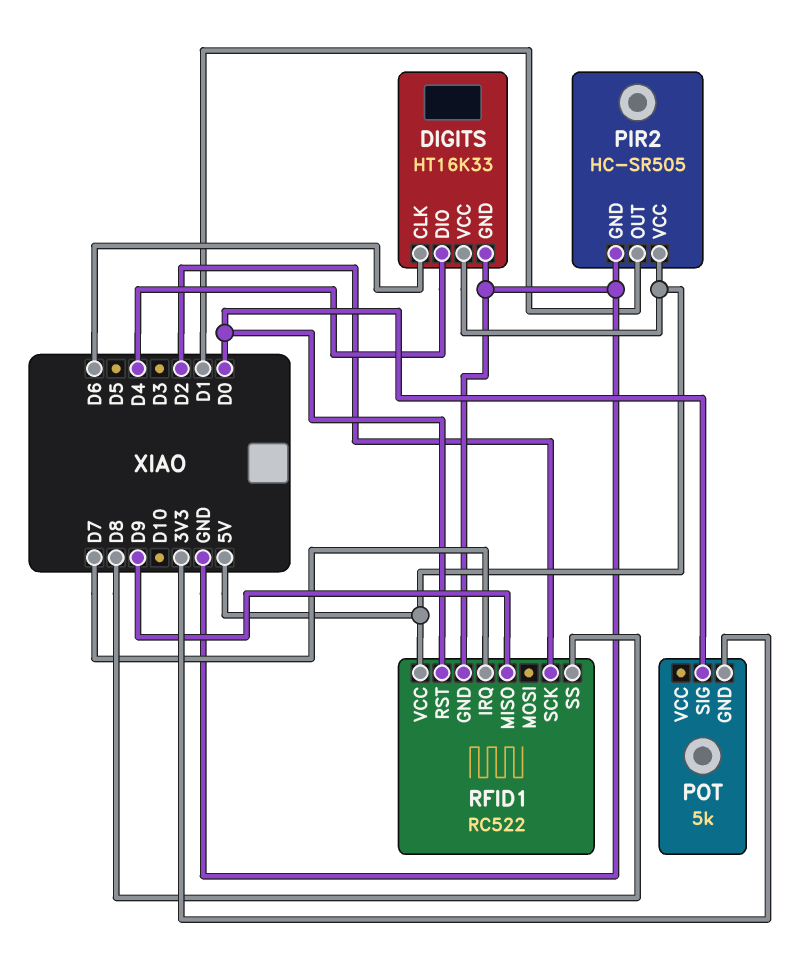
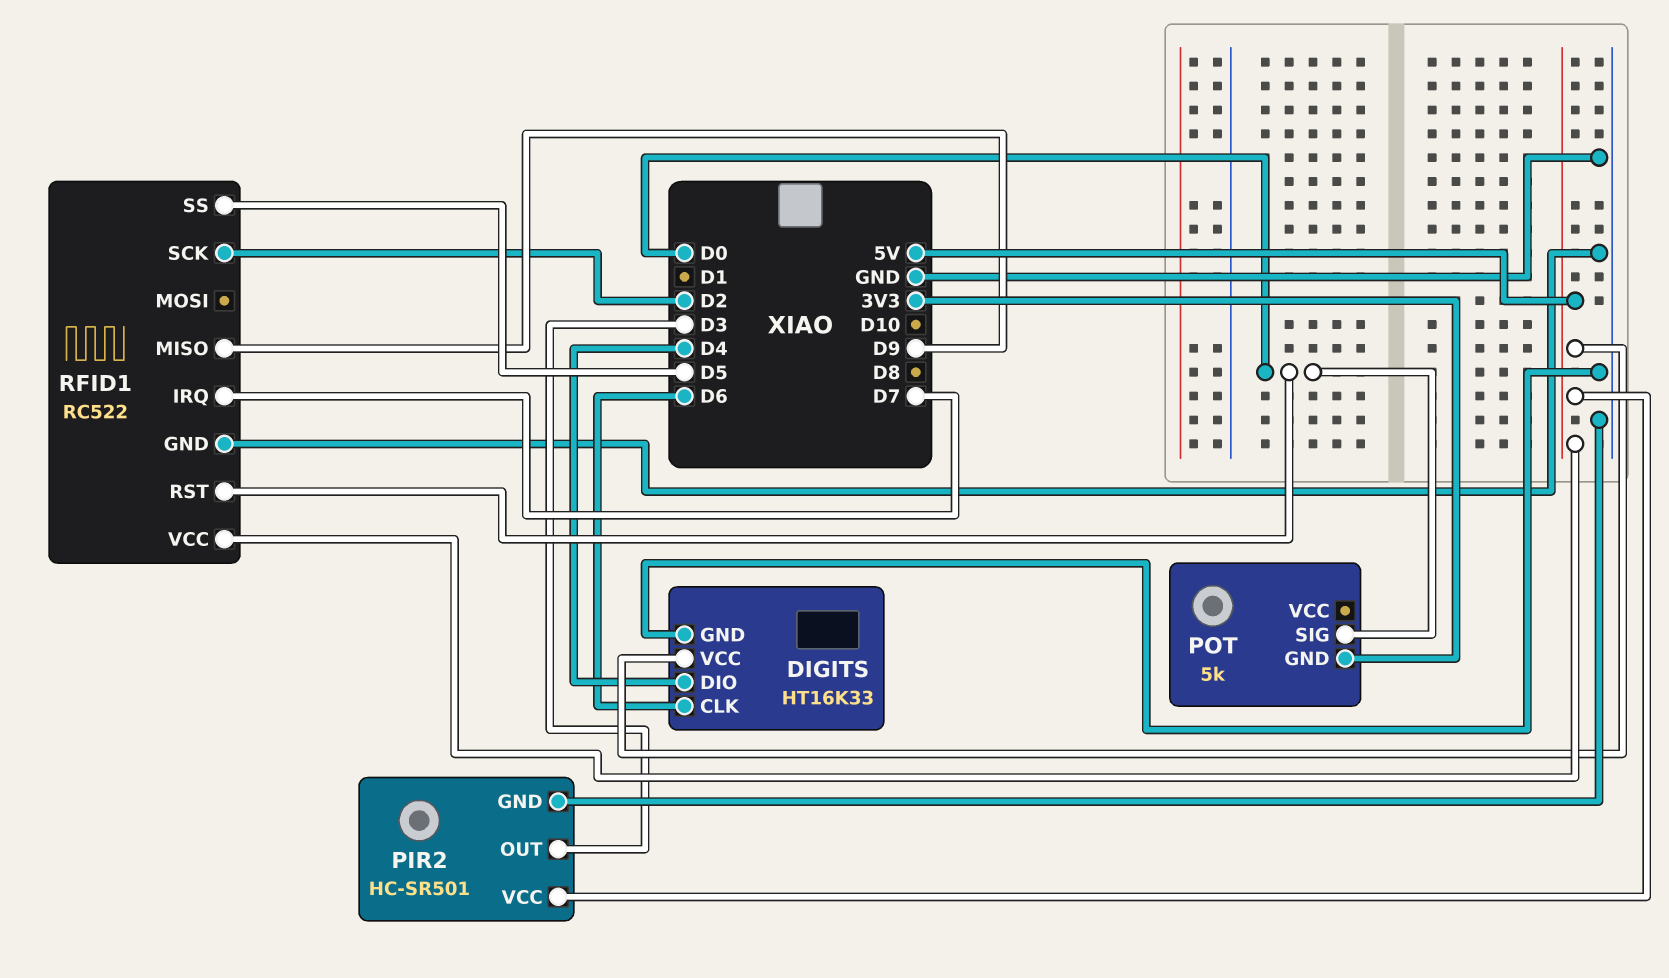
PIR2: HC-SR505 -> HC-SR501
PIR2 pin OUT: D1 -> D3
RFID1 pin SS: D8 -> D5

